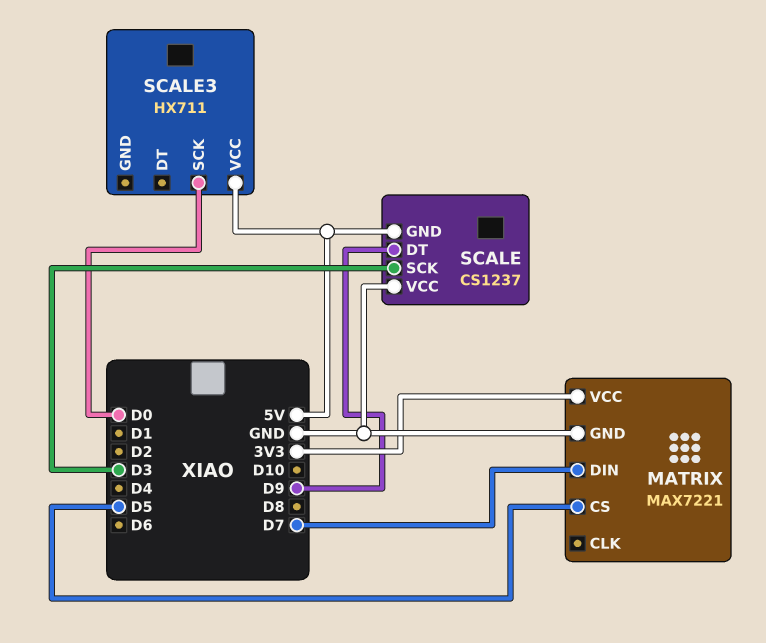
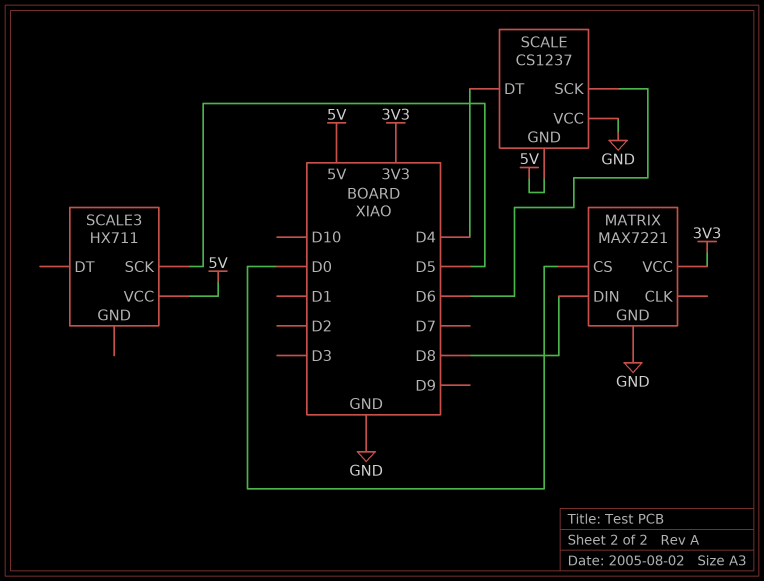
MATRIX pin CS: D5 -> D0
MATRIX pin DIN: D7 -> D8
SCALE pin DT: D9 -> D4
SCALE pin SCK: D3 -> D6
SCALE3 pin SCK: D0 -> D5

